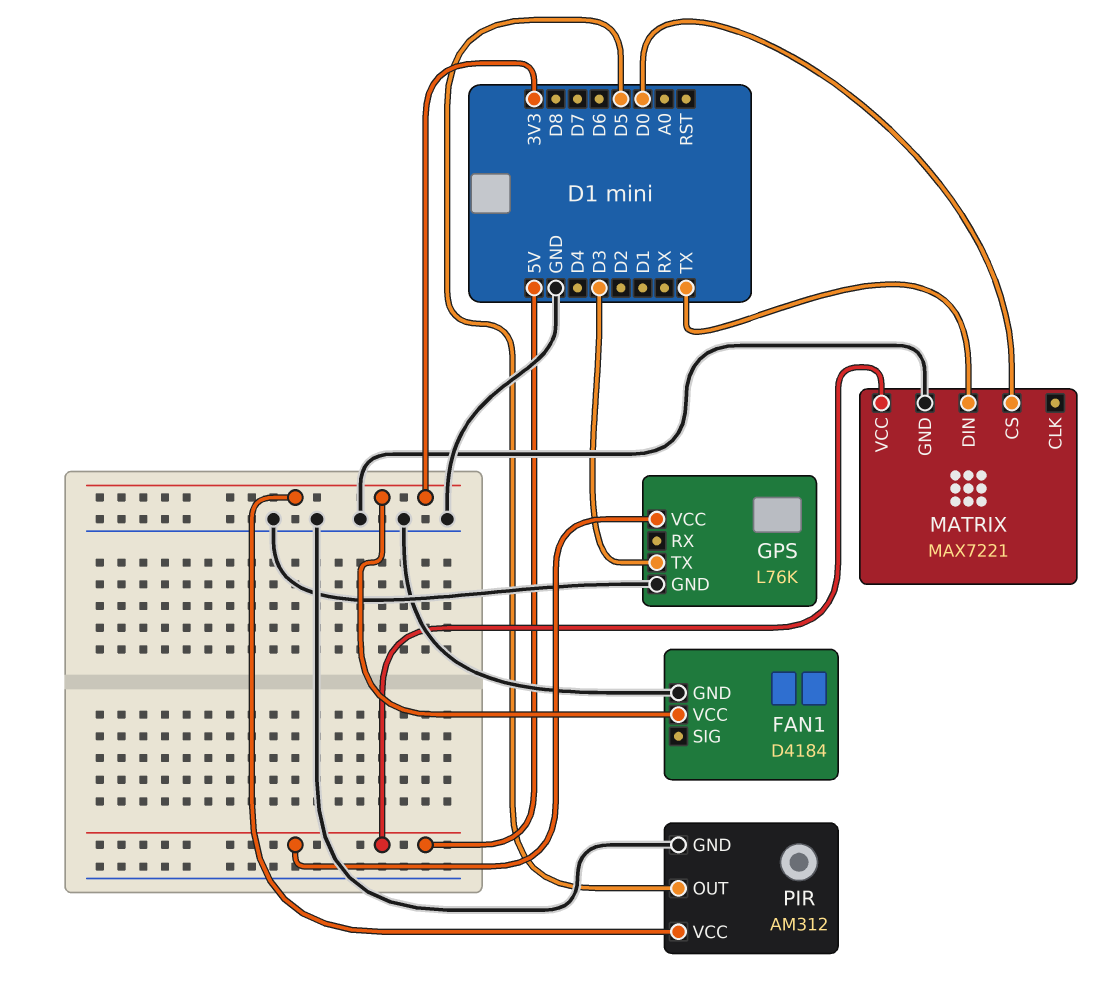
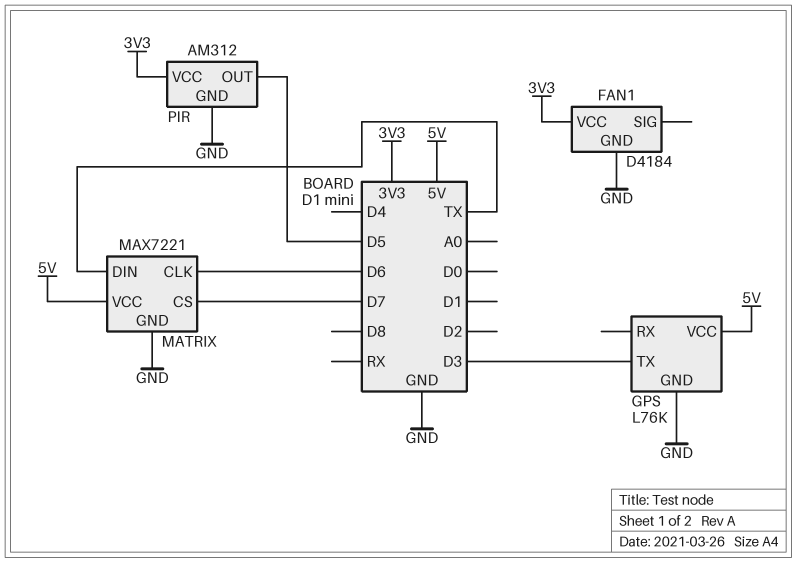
MATRIX pin CLK: none -> D6
MATRIX pin CS: D0 -> D7

